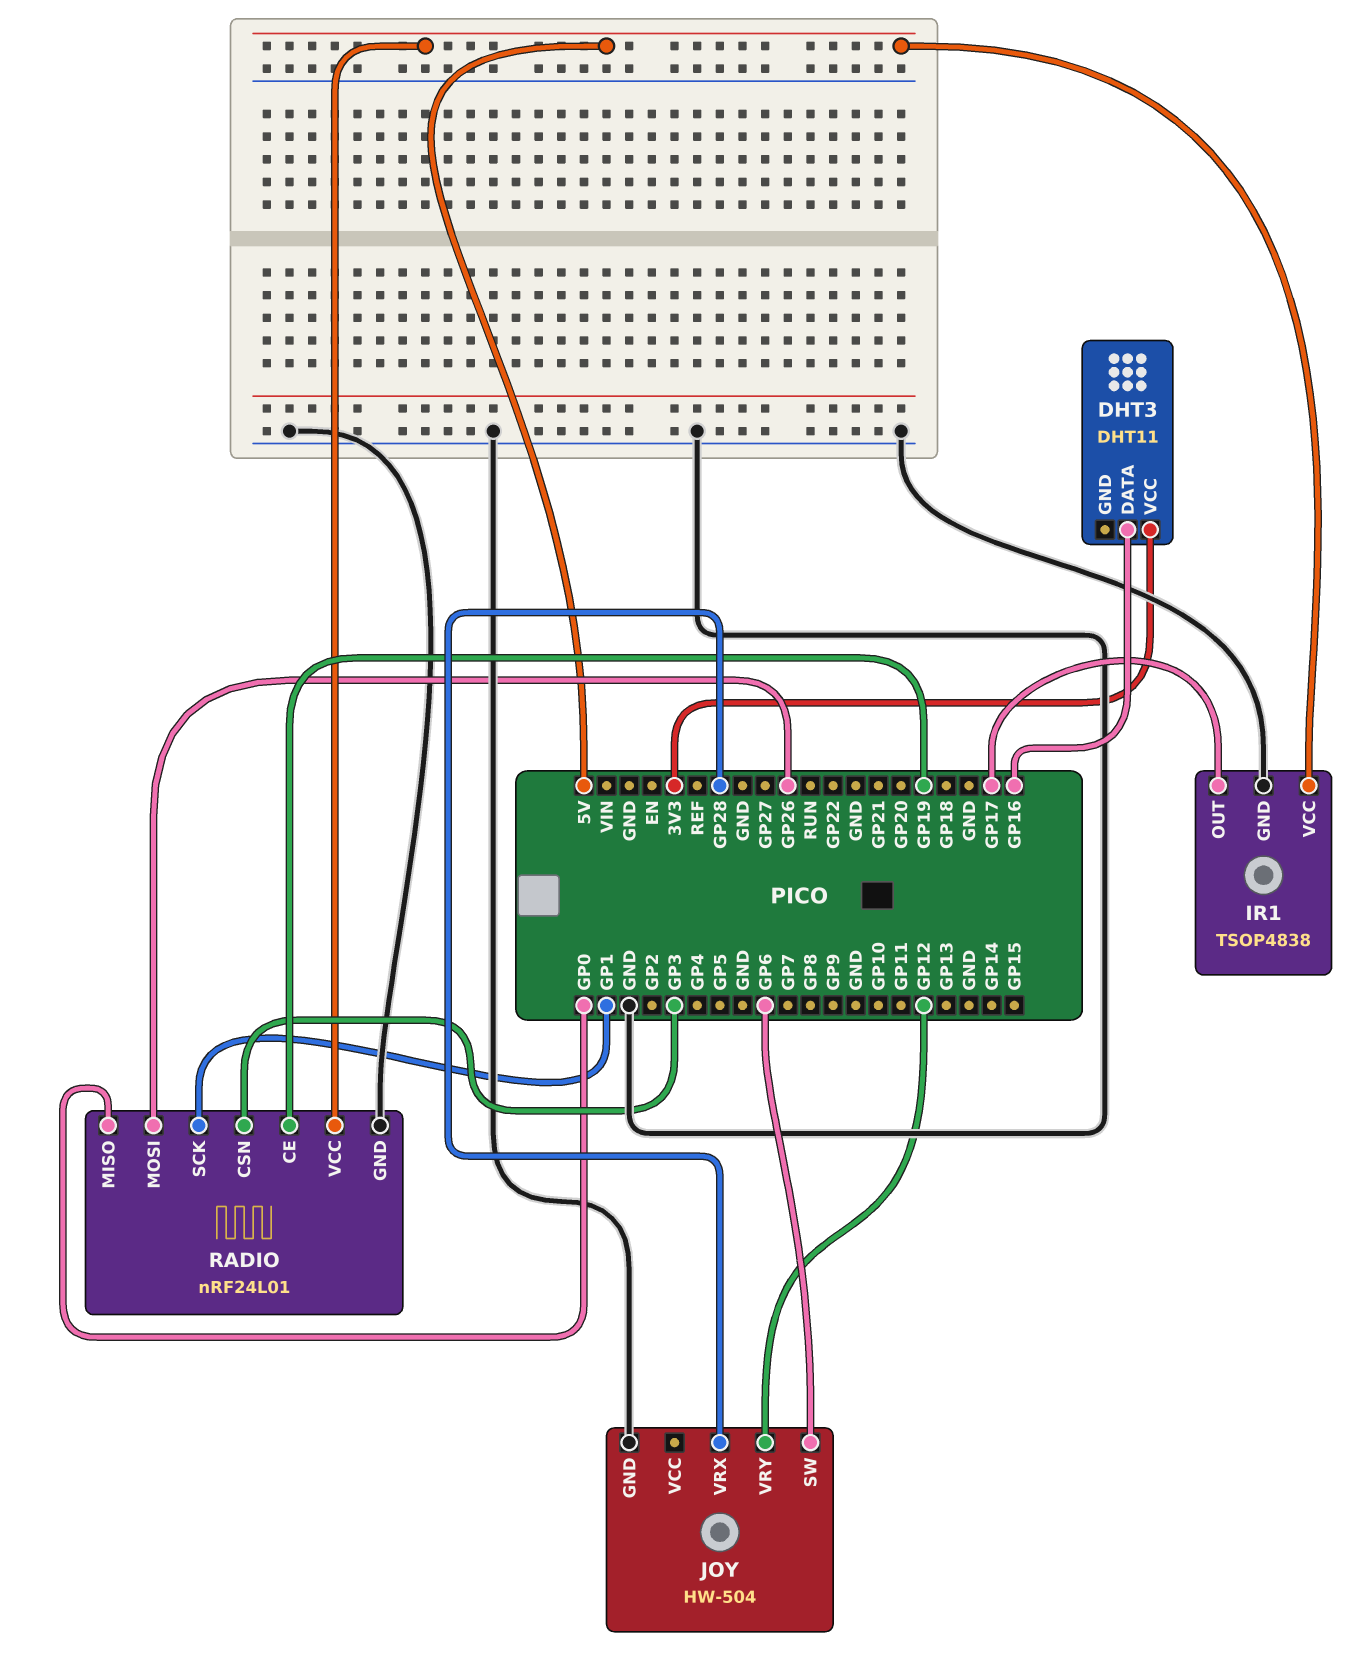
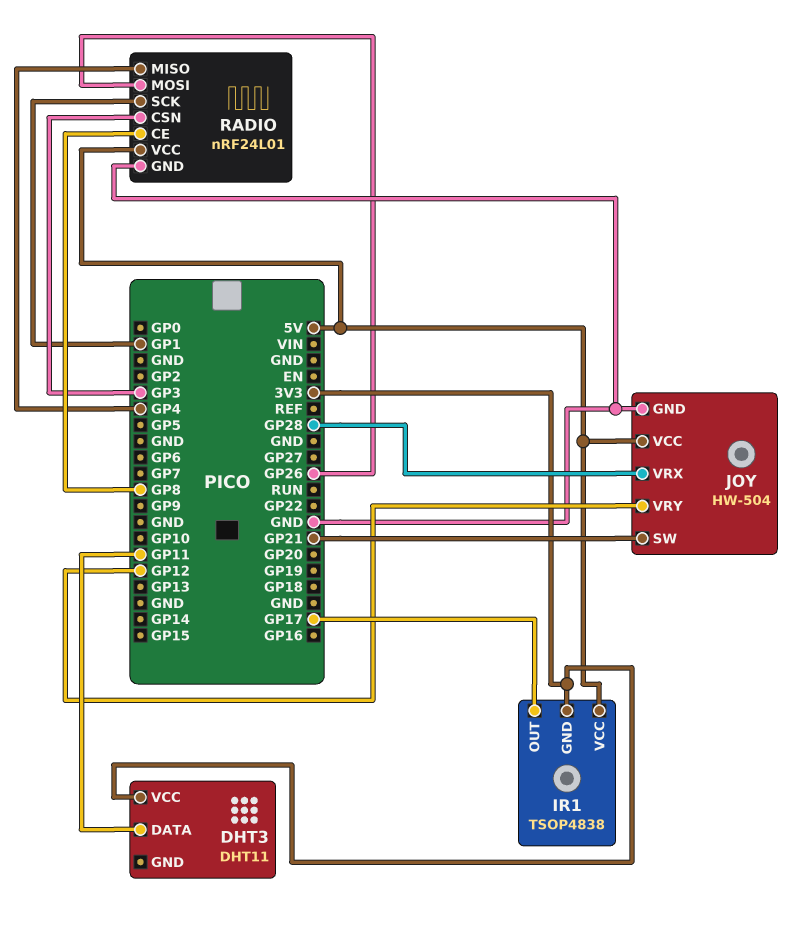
DHT3 pin DATA: GP16 -> GP11
IR1 pin GND: GND -> 3V3
JOY pin SW: GP6 -> GP21
JOY pin VCC: none -> 5V
RADIO pin CE: GP19 -> GP8
RADIO pin MISO: GP0 -> GP4

